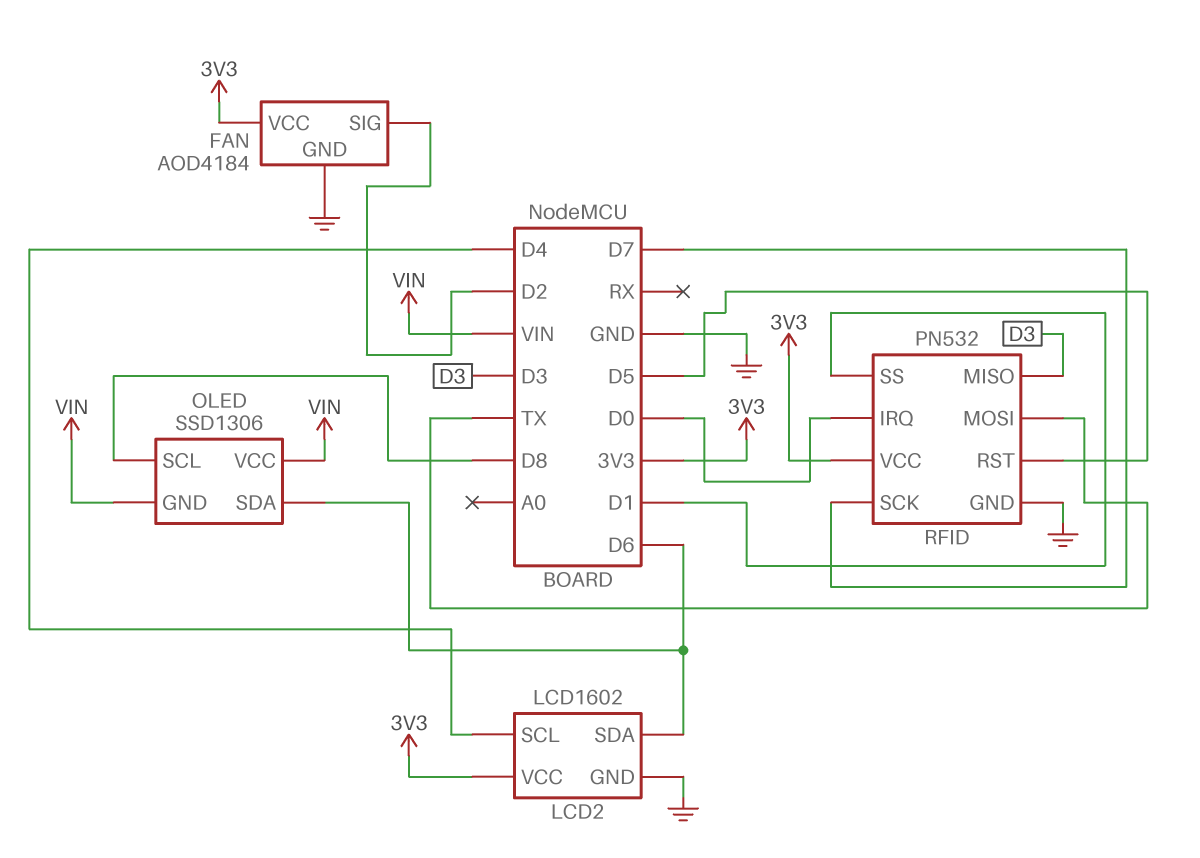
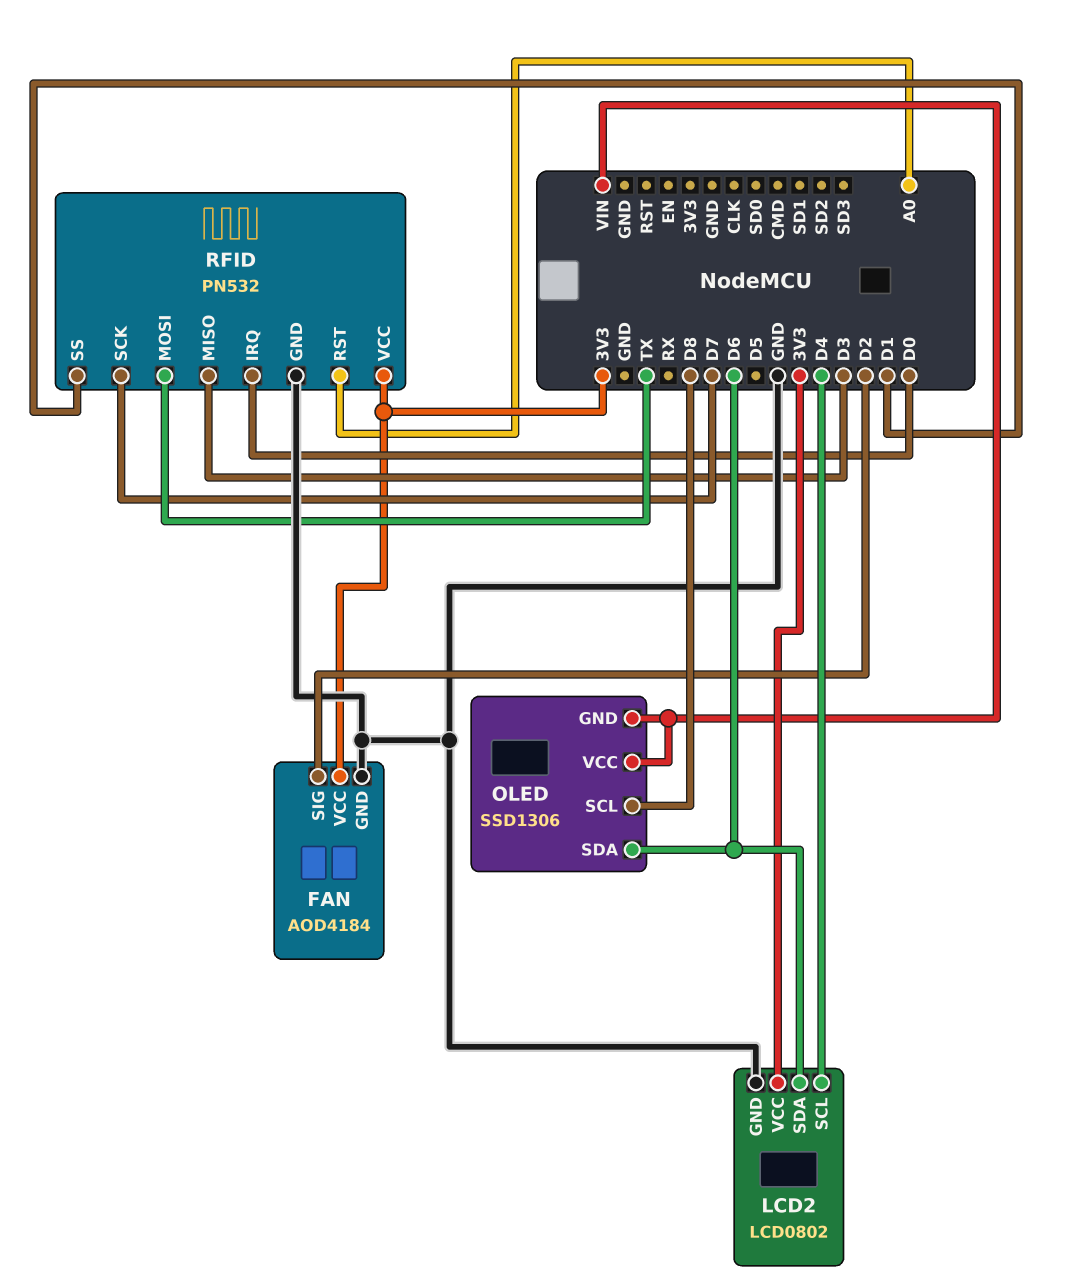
LCD2: LCD1602 -> LCD0802
RFID pin RST: D5 -> A0

